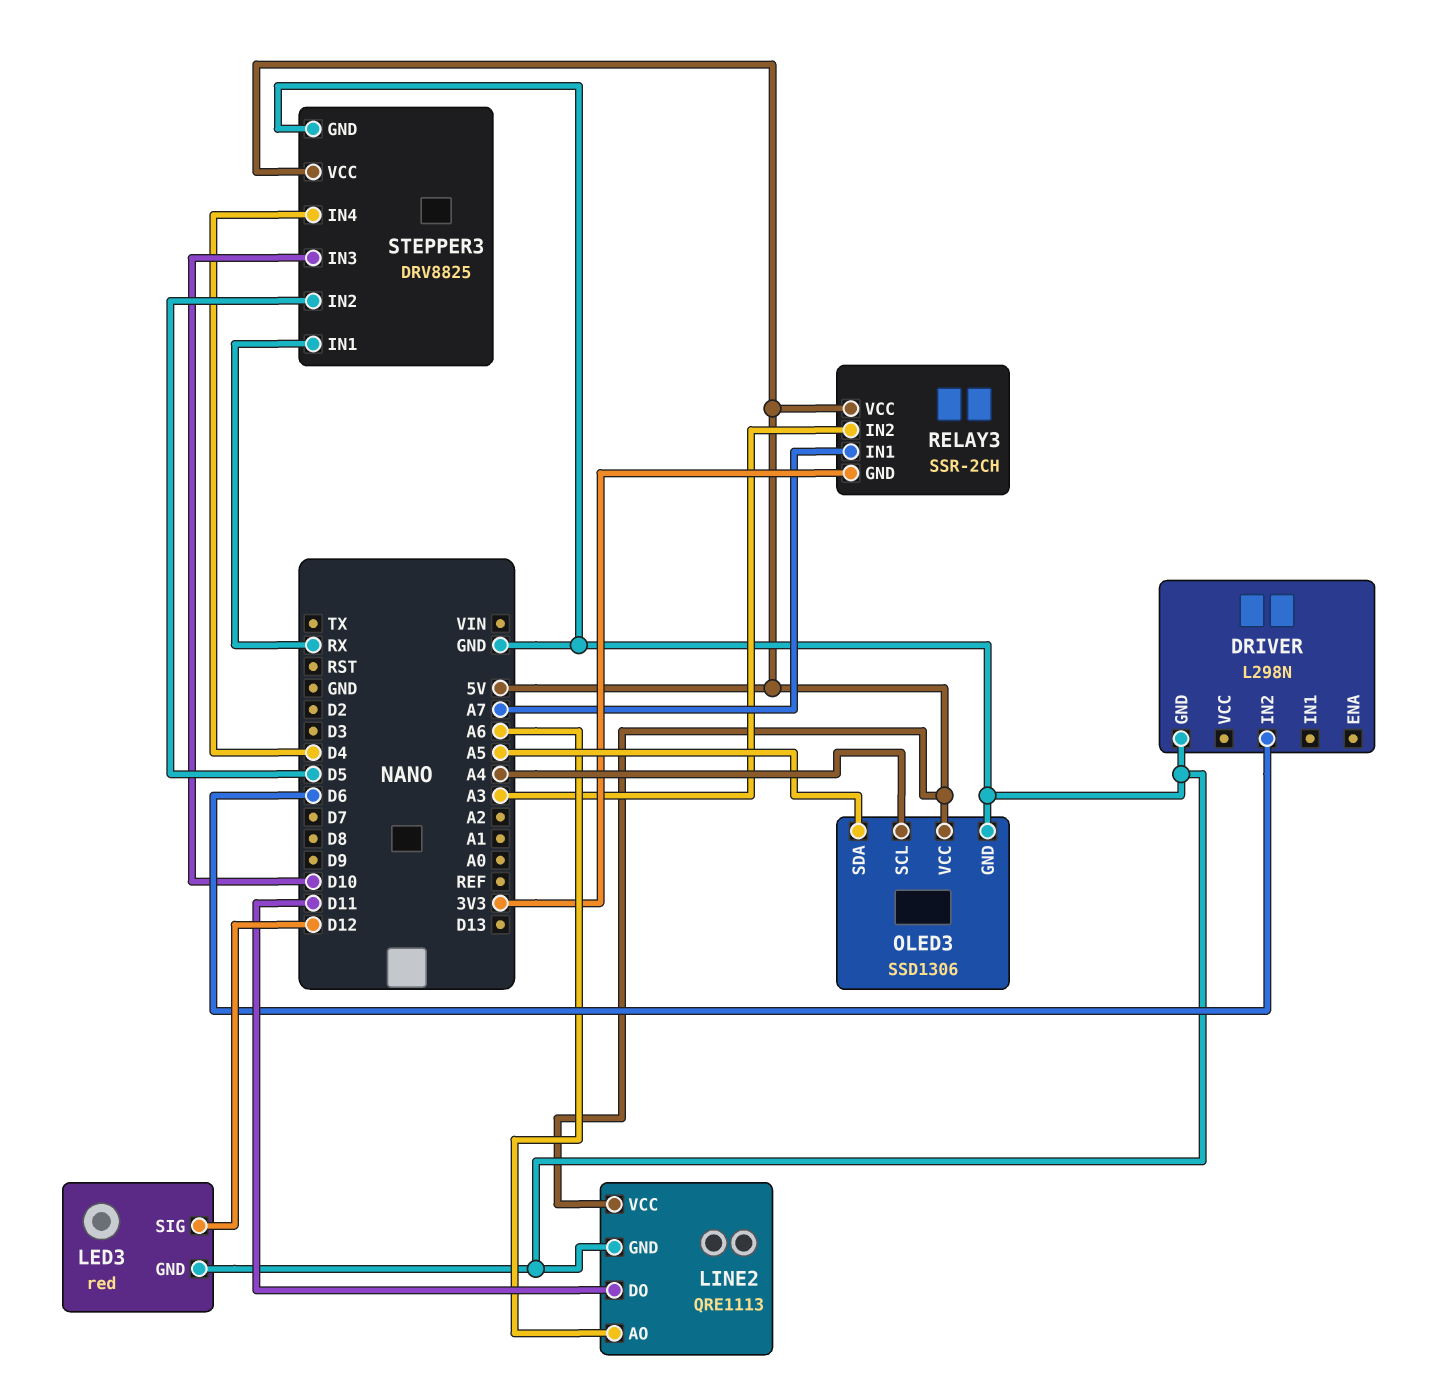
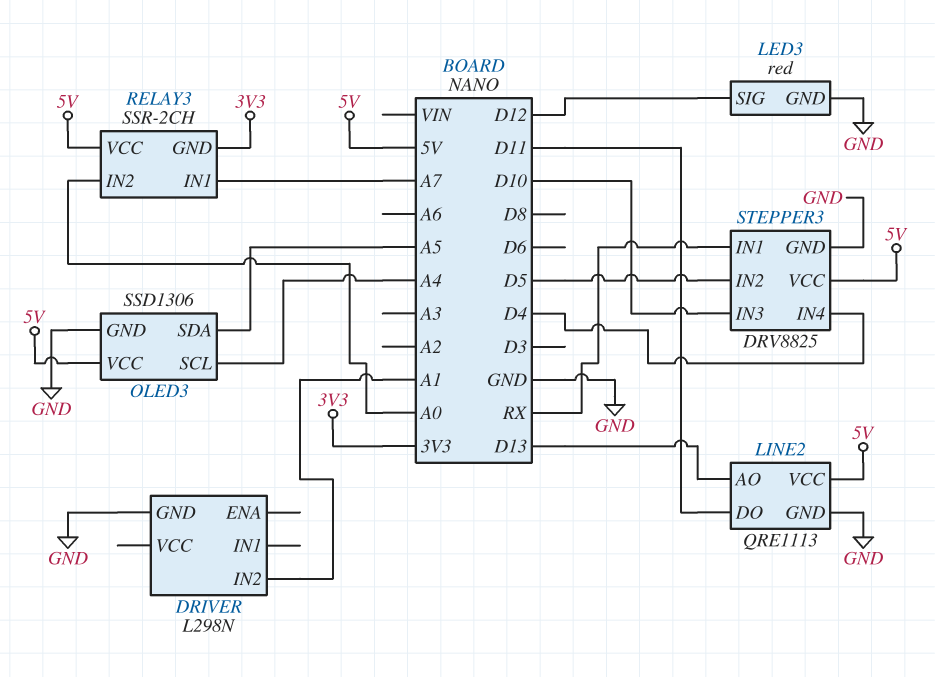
DRIVER pin IN2: D6 -> A1
LINE2 pin AO: A6 -> D13
RELAY3 pin IN2: A3 -> A0

